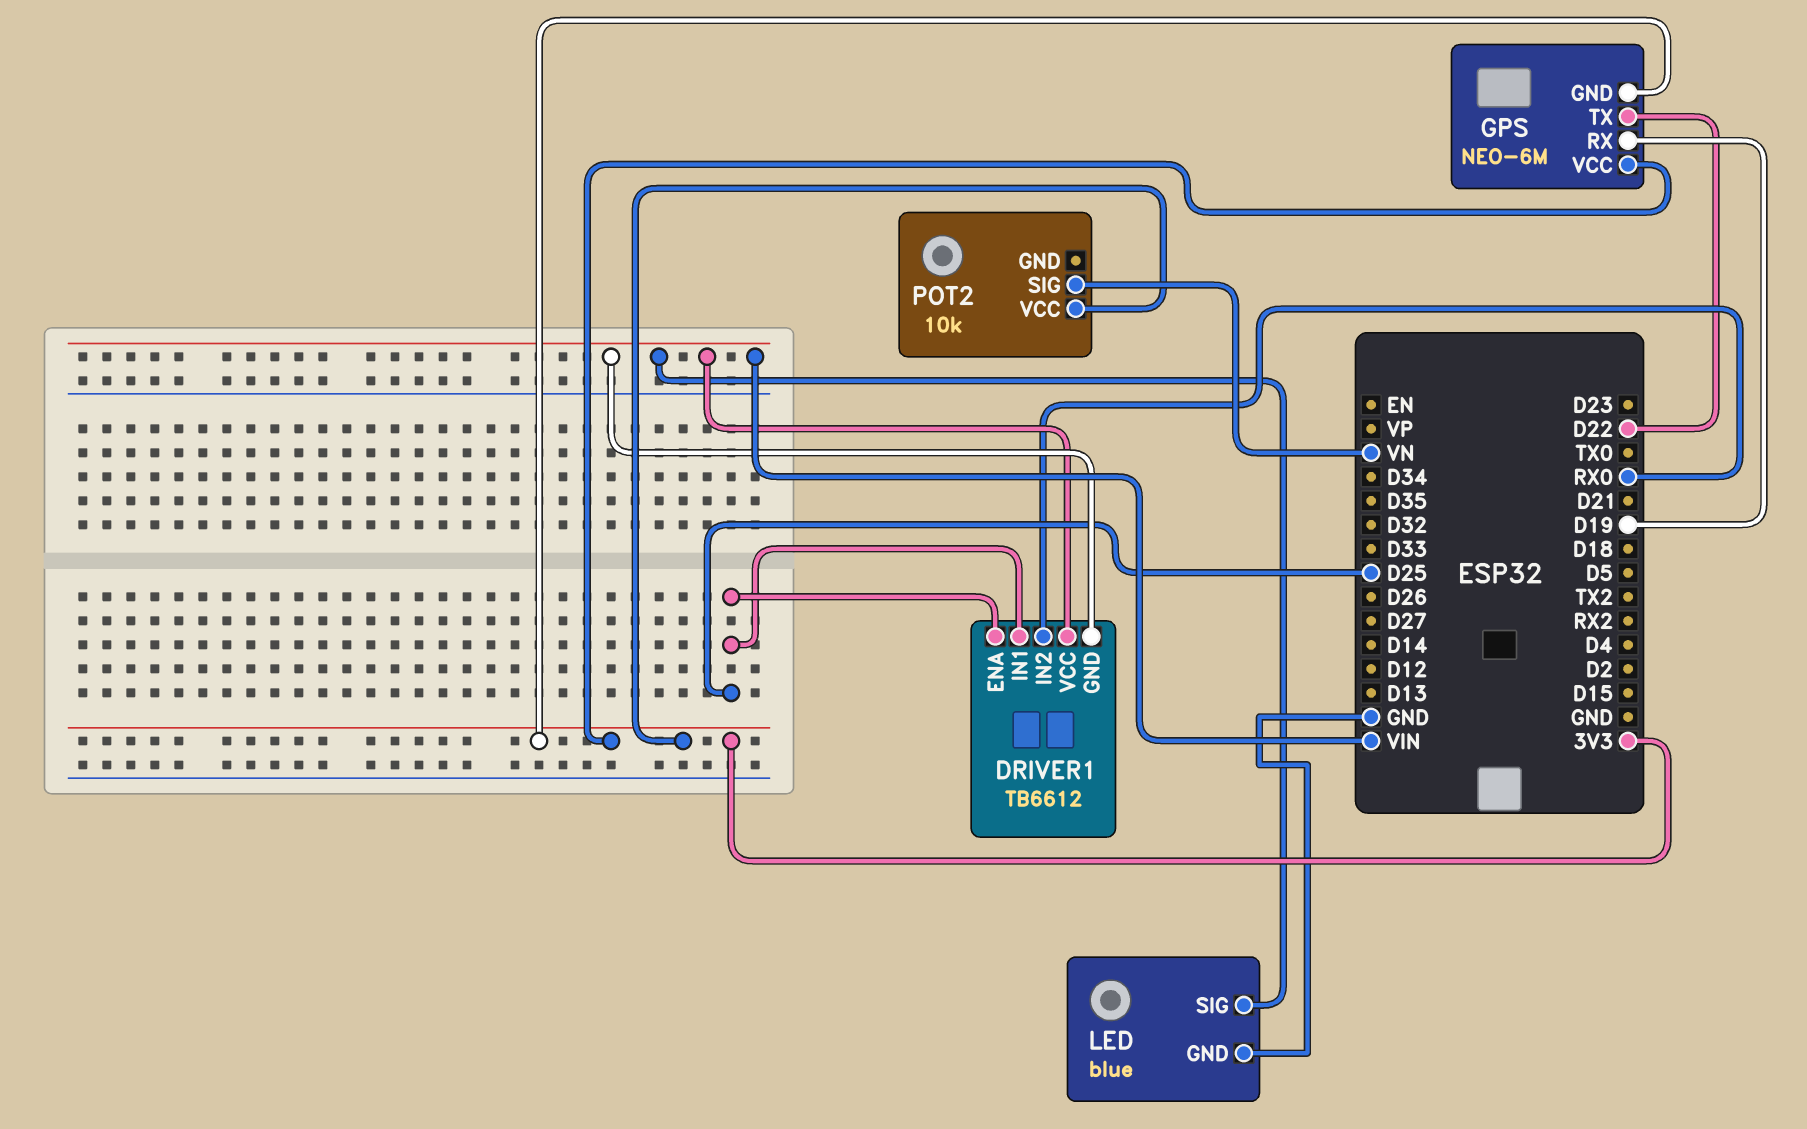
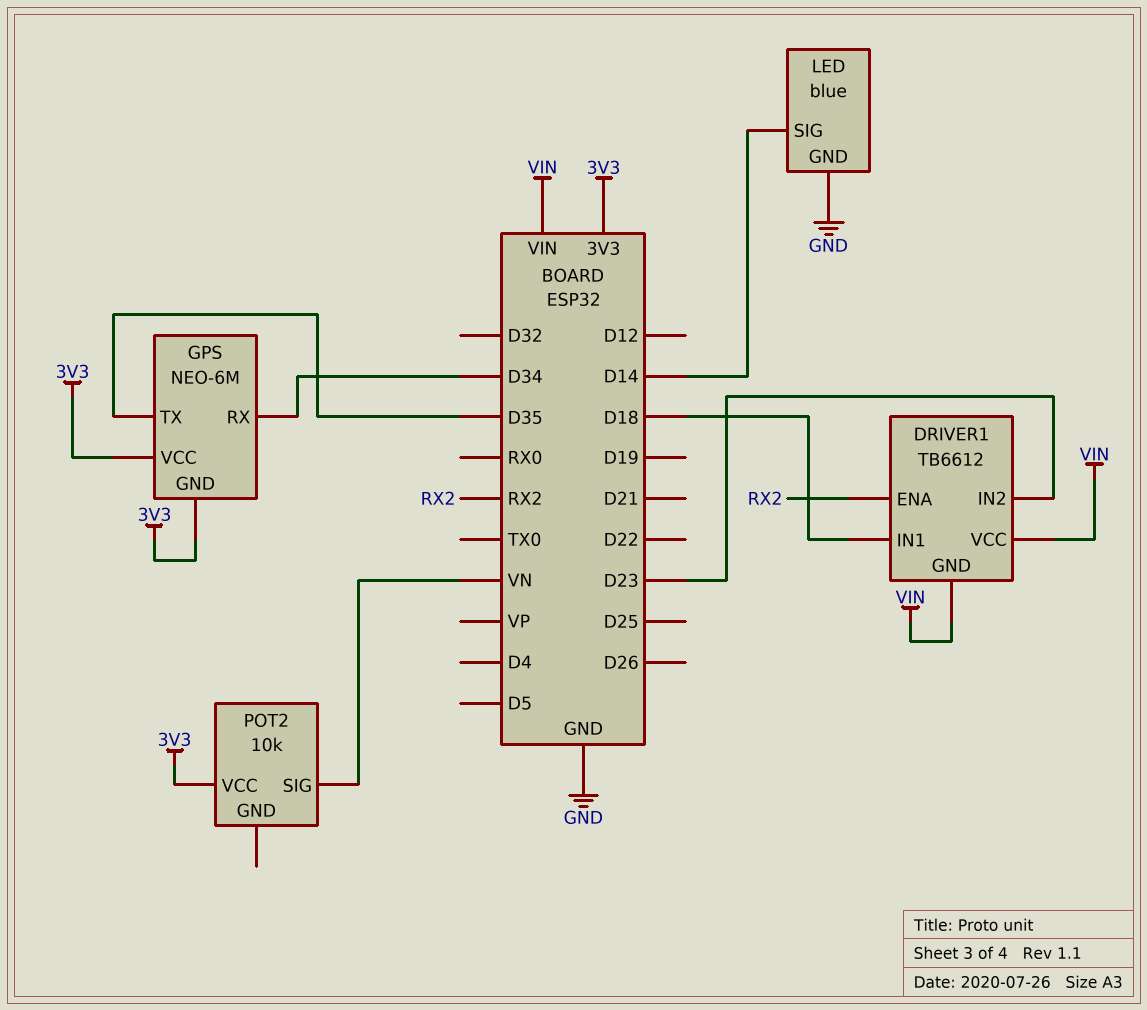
DRIVER1 pin ENA: D25 -> RX2
DRIVER1 pin IN1: D25 -> D18
DRIVER1 pin IN2: RX0 -> D23
GPS pin RX: D19 -> D34
GPS pin TX: D22 -> D35
LED pin SIG: VIN -> D14

